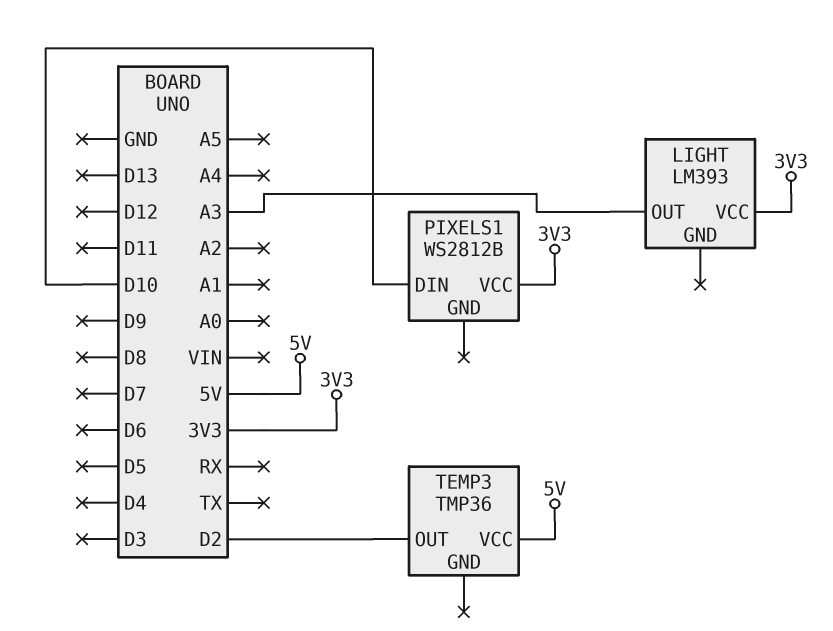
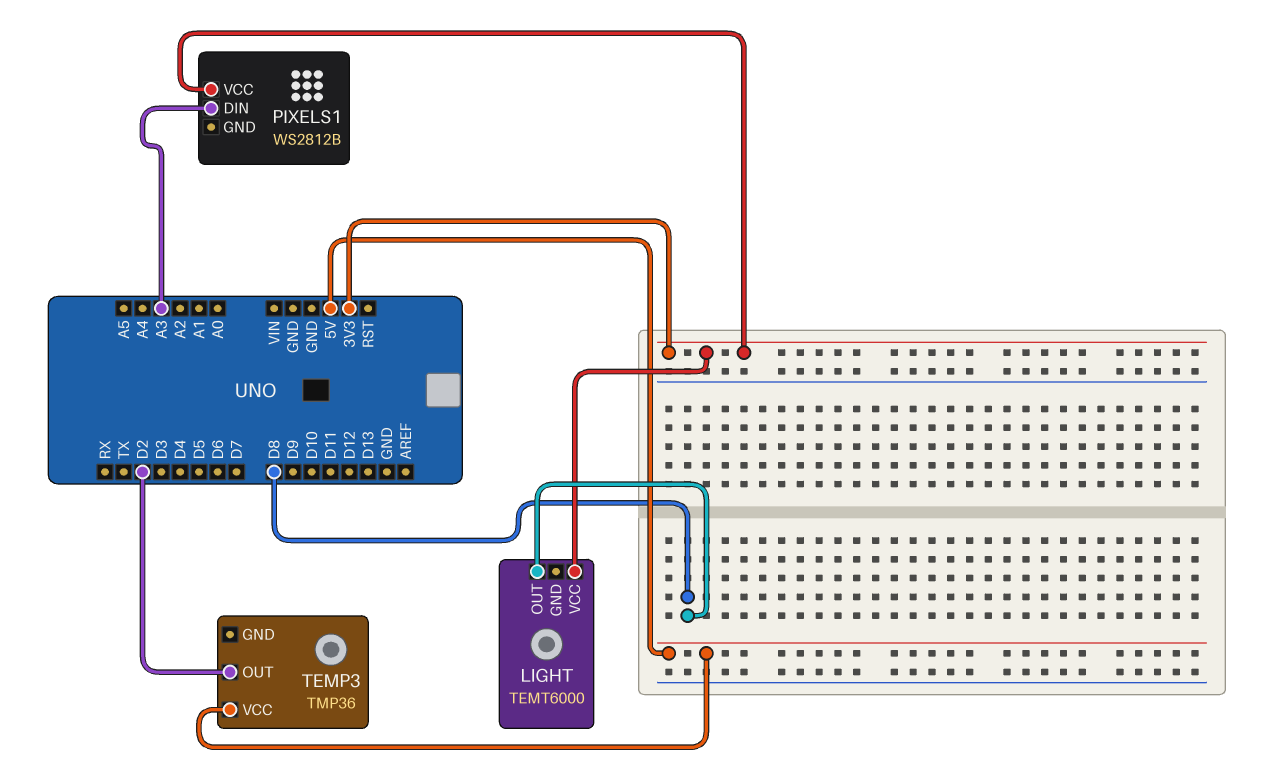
LIGHT: LM393 -> TEMT6000
LIGHT pin OUT: A3 -> D8
PIXELS1 pin DIN: D10 -> A3

